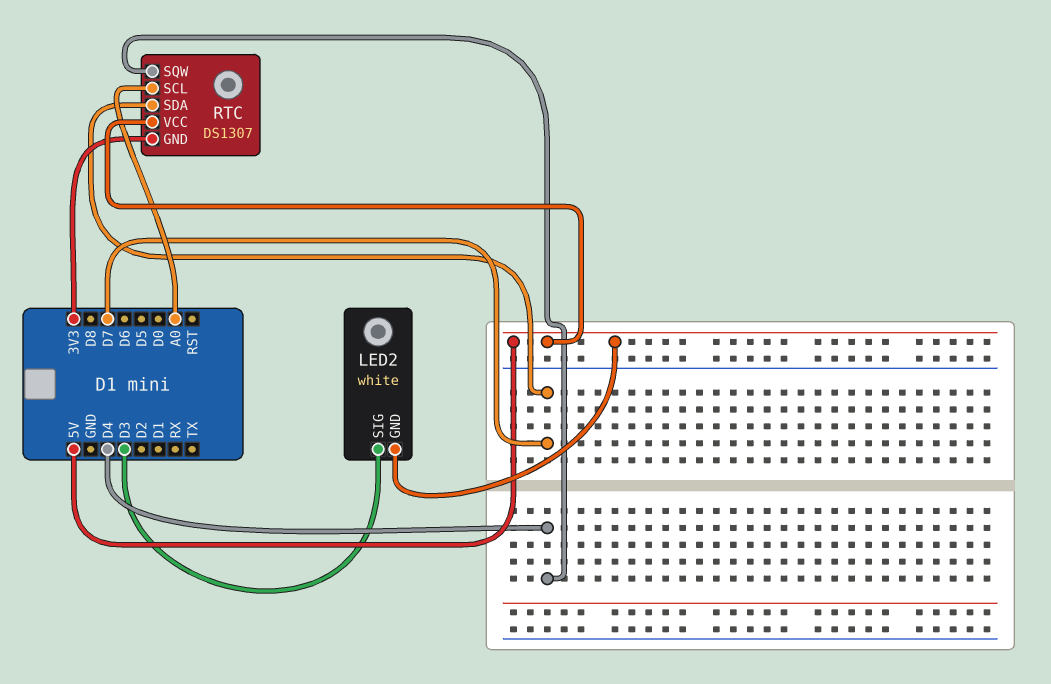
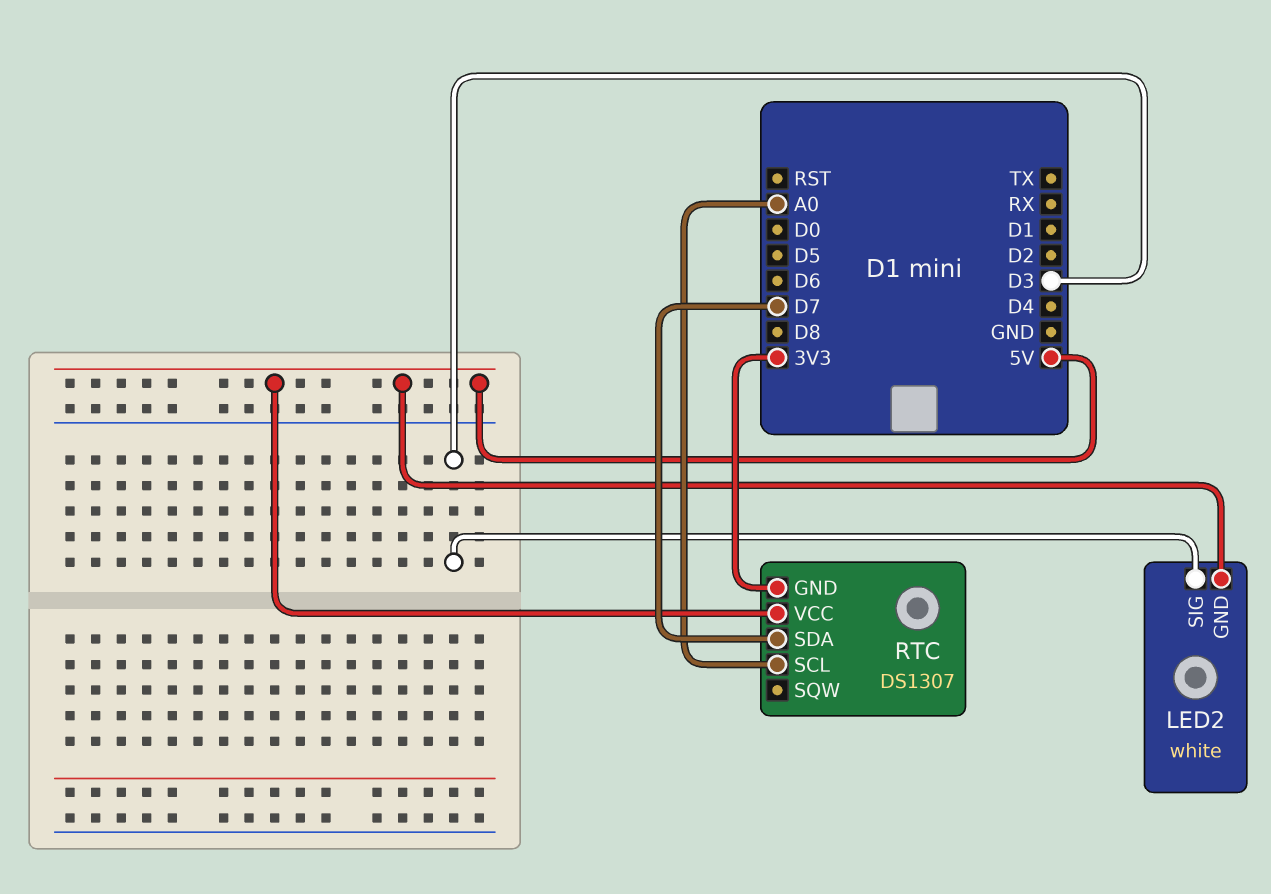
RTC pin SQW: D4 -> none

